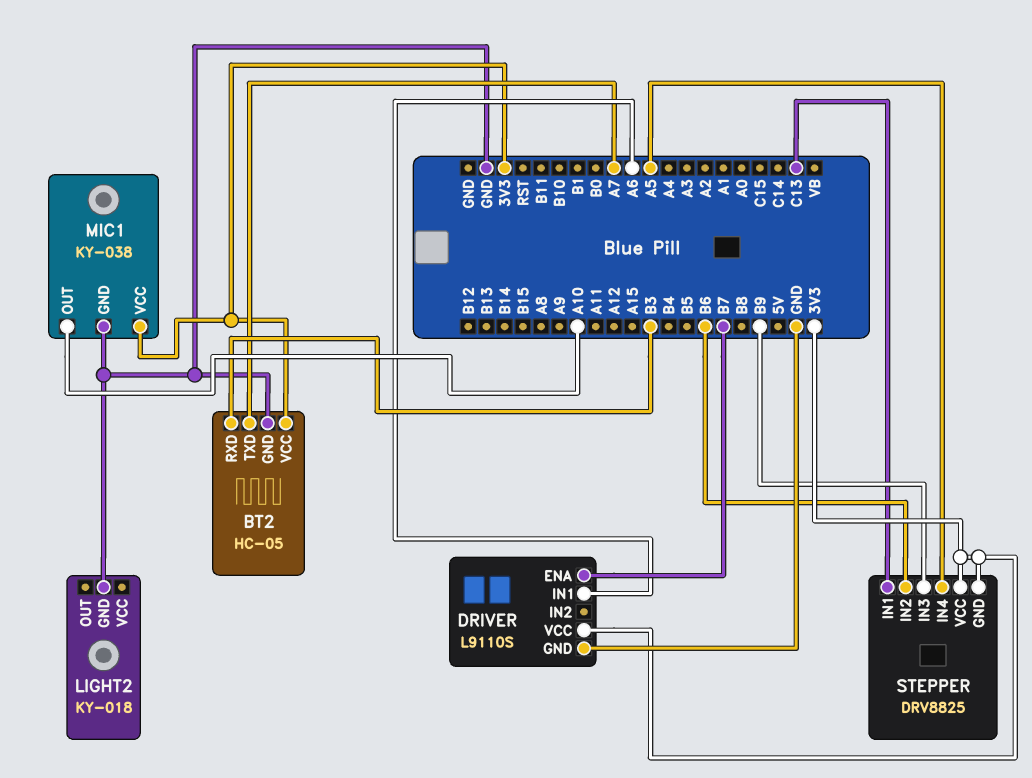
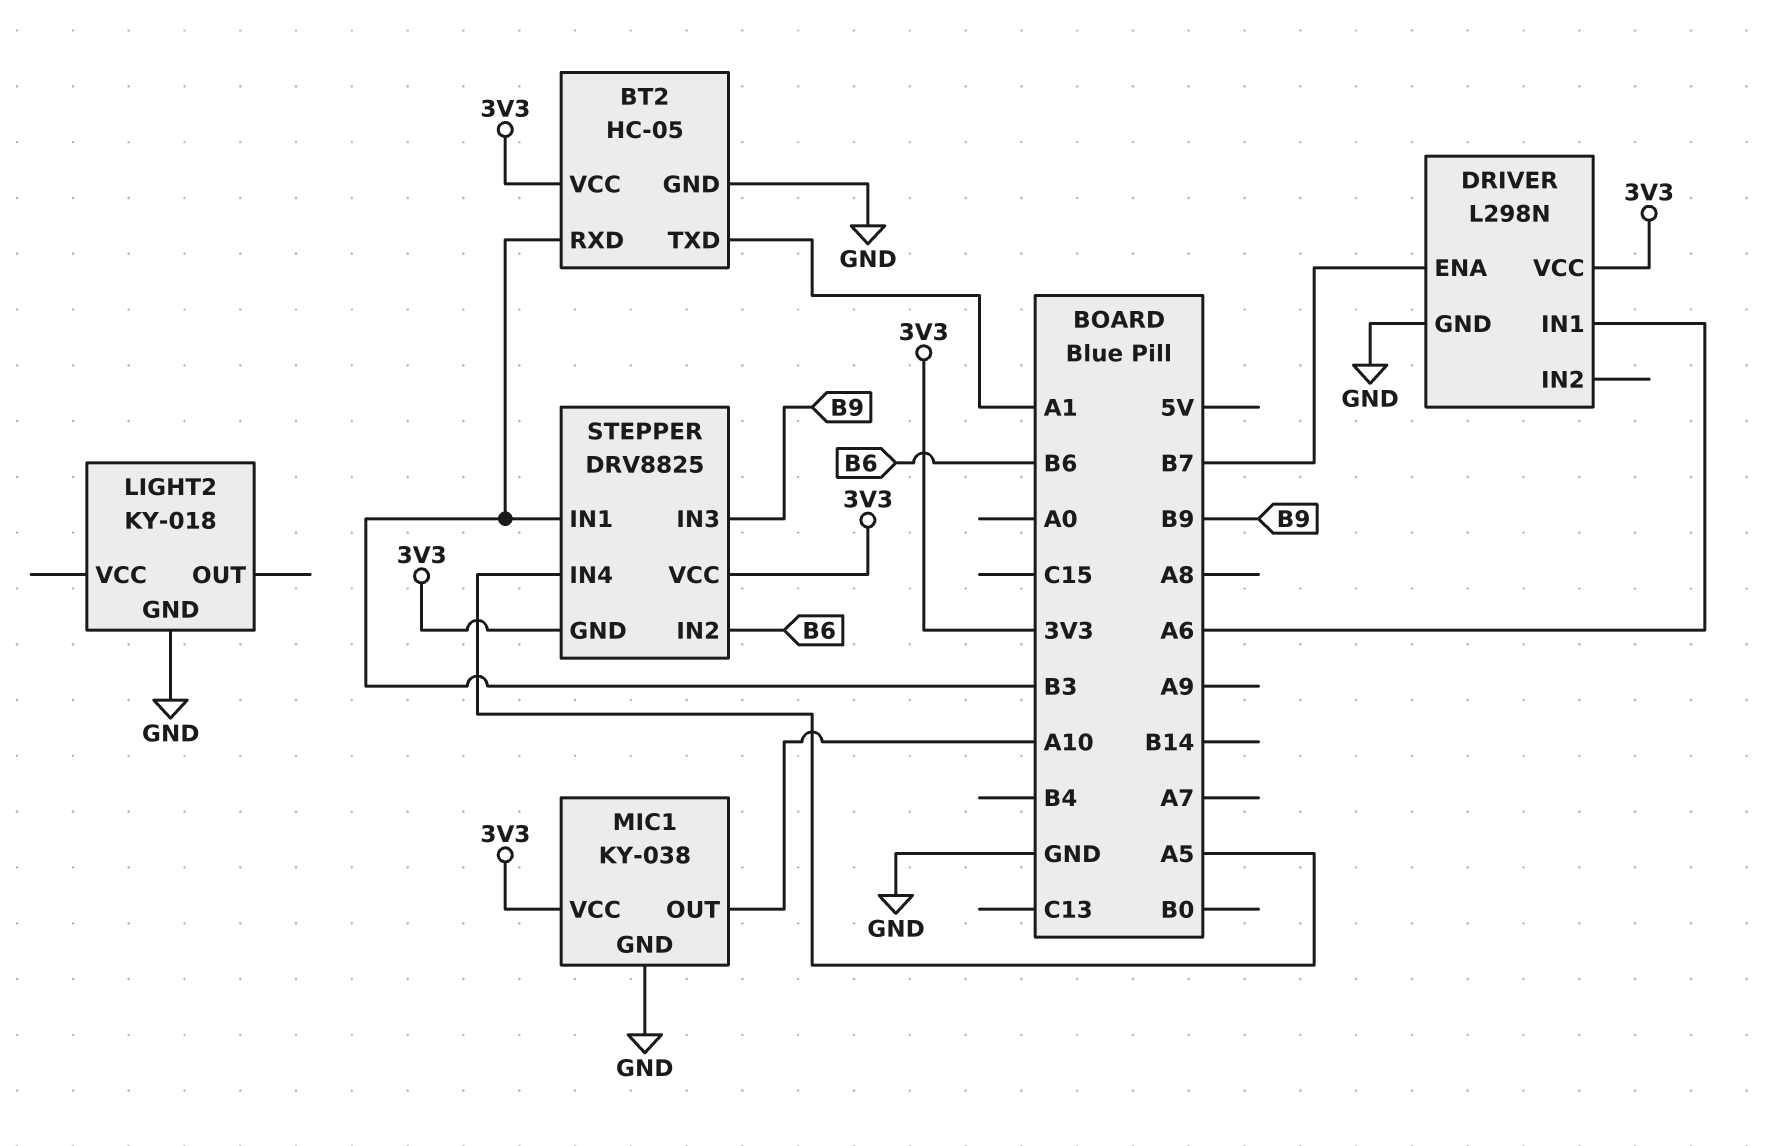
BT2 pin TXD: A7 -> A1
DRIVER: L9110S -> L298N
STEPPER pin IN1: C13 -> B3

